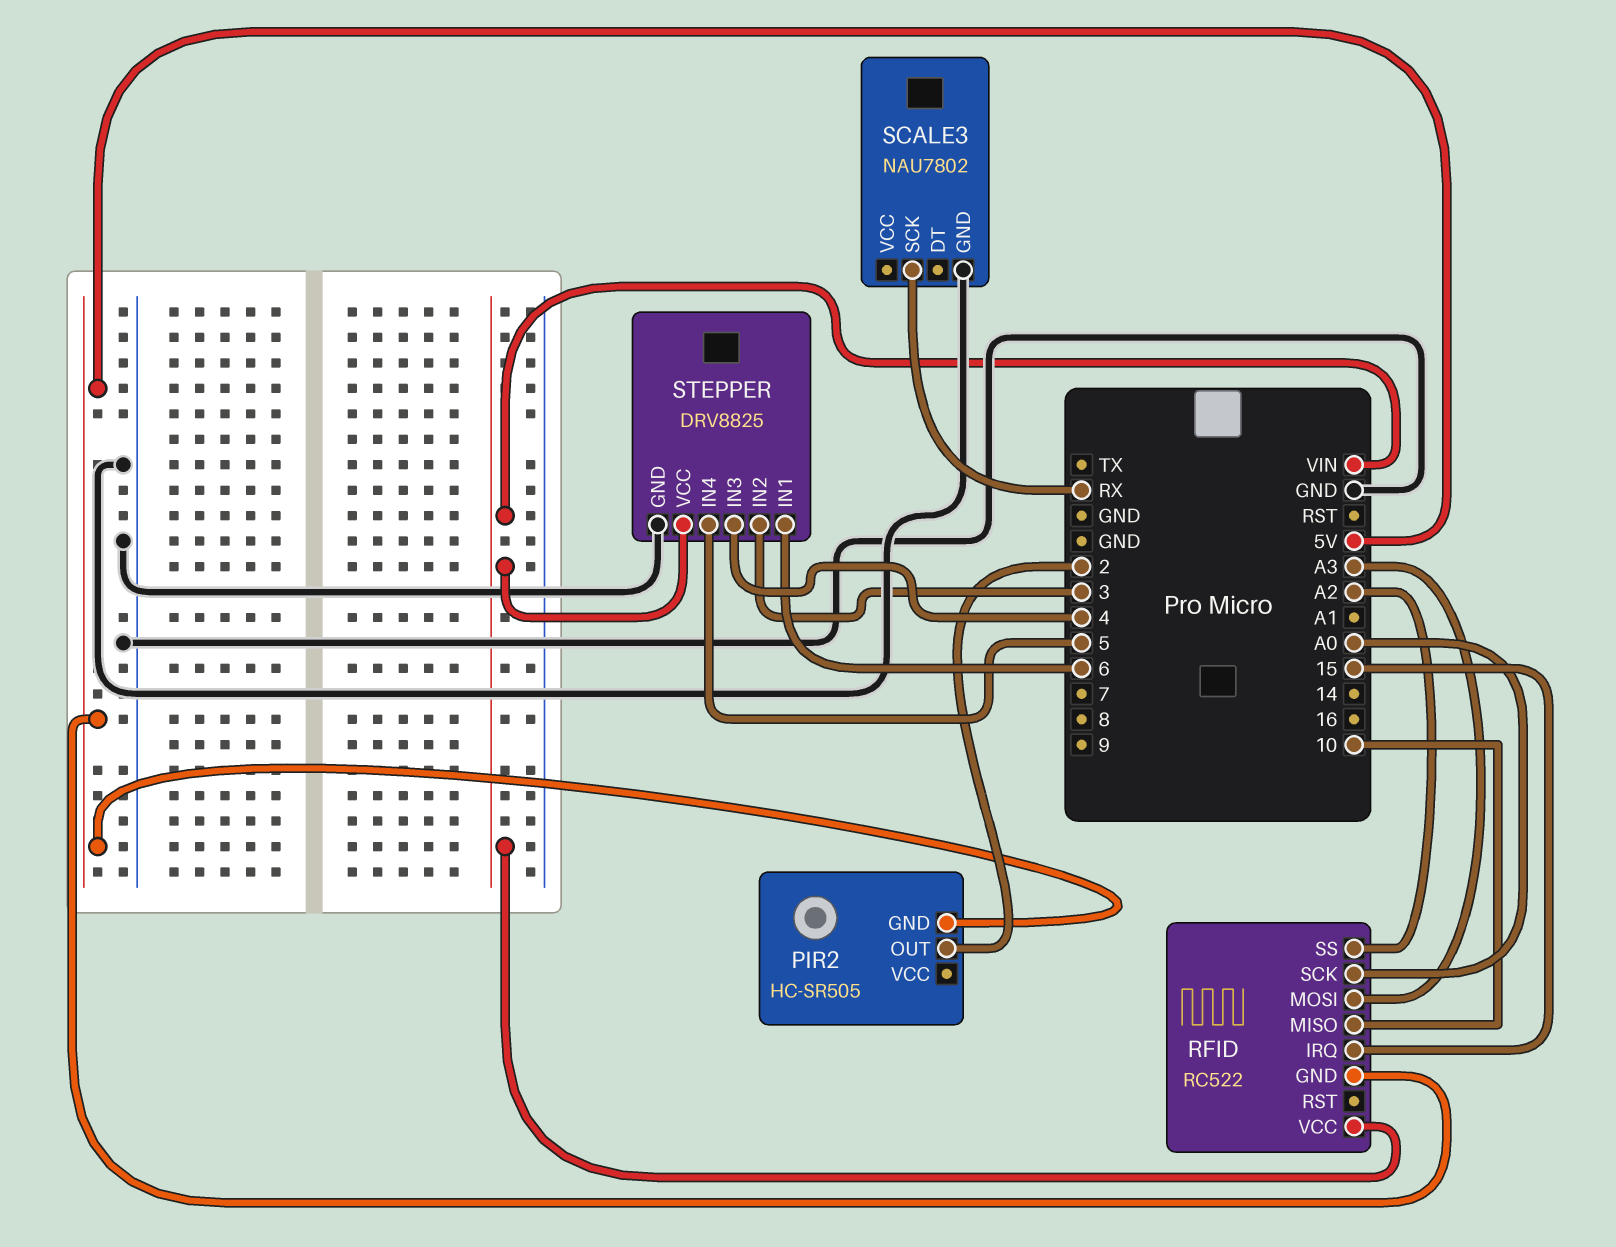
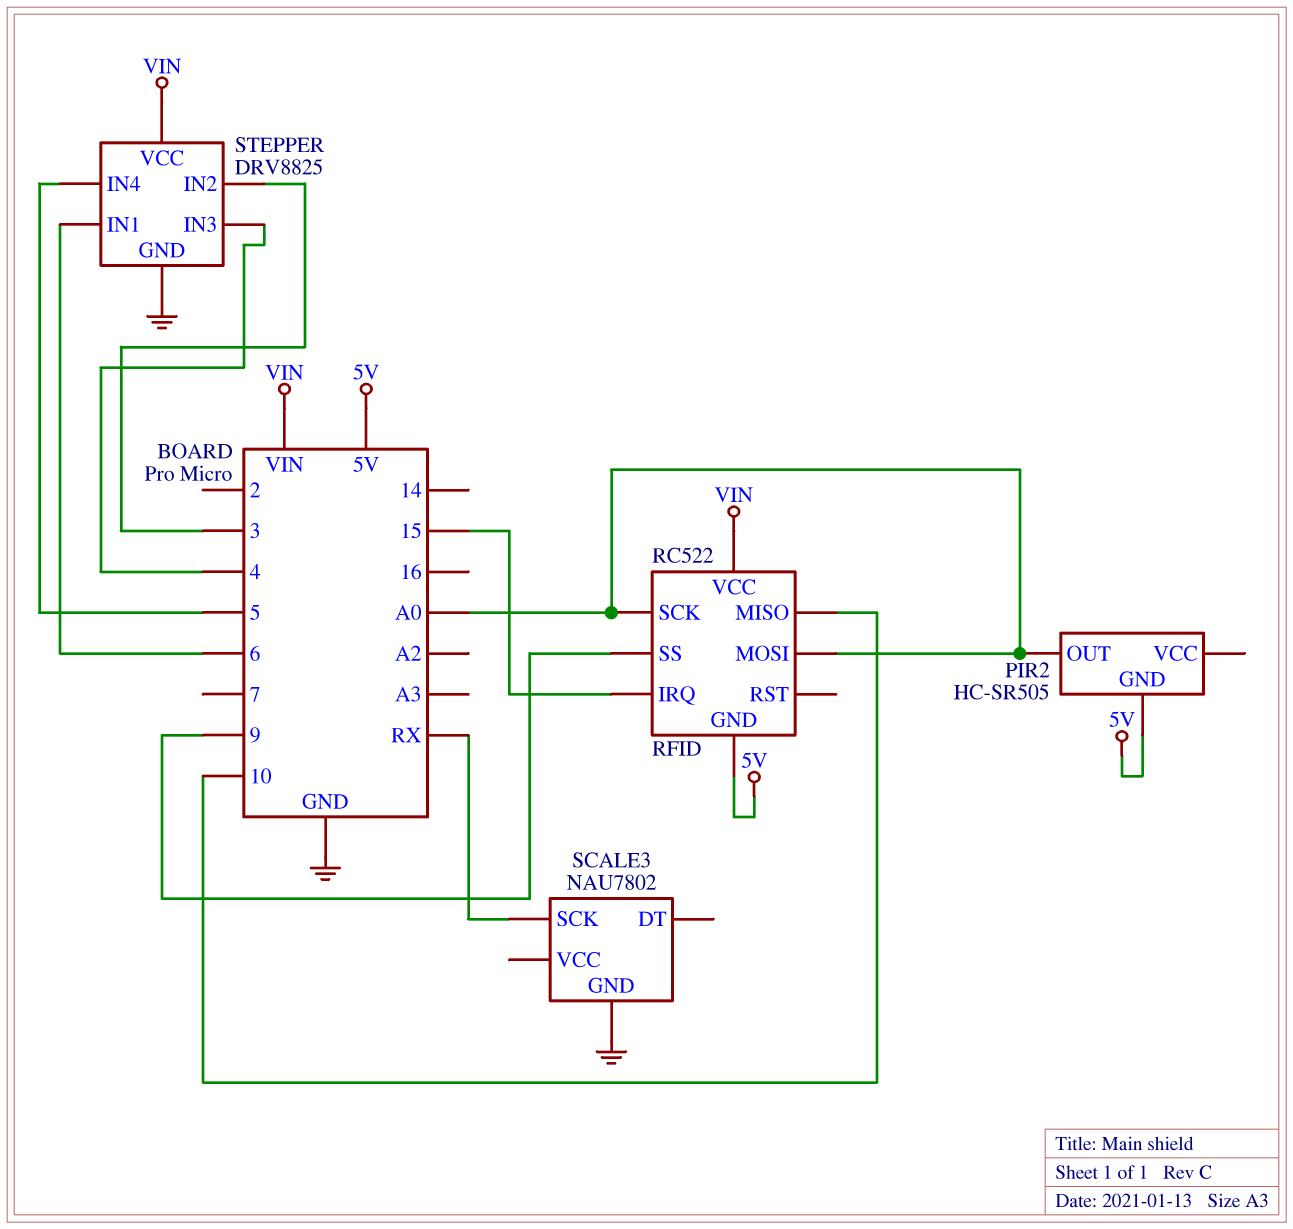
PIR2 pin OUT: 2 -> A0
RFID pin MOSI: A3 -> A0
RFID pin SS: A2 -> 9

